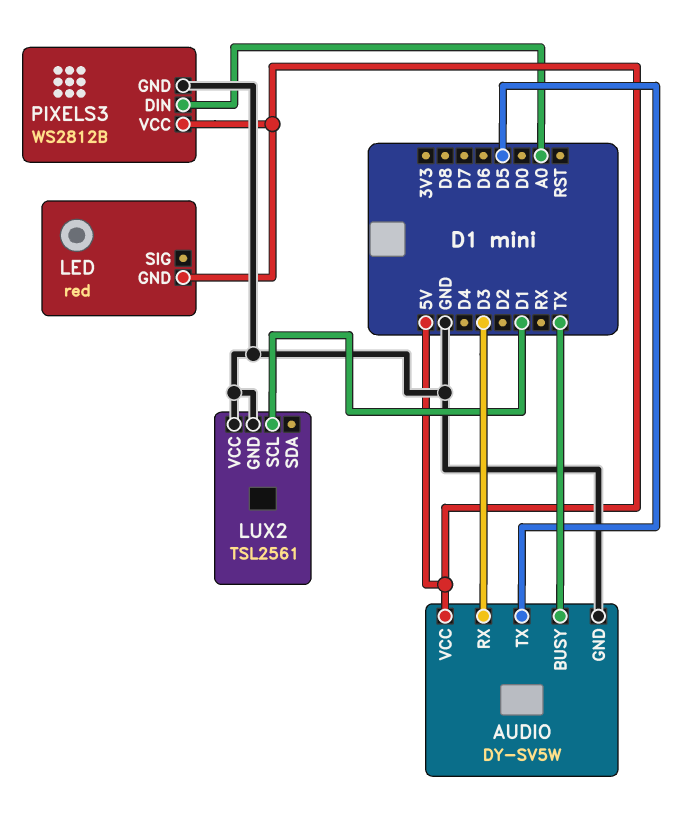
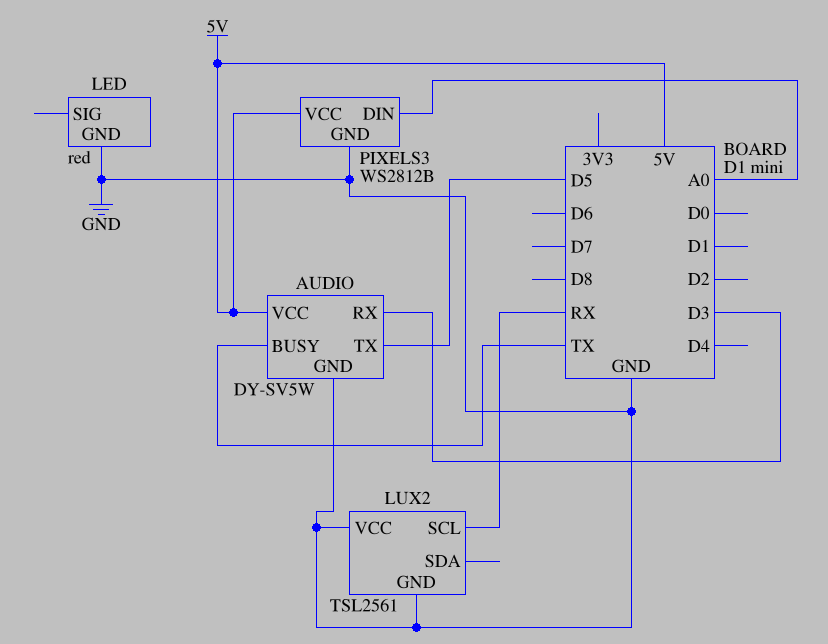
LED pin GND: 5V -> GND
LUX2 pin SCL: D1 -> RX

